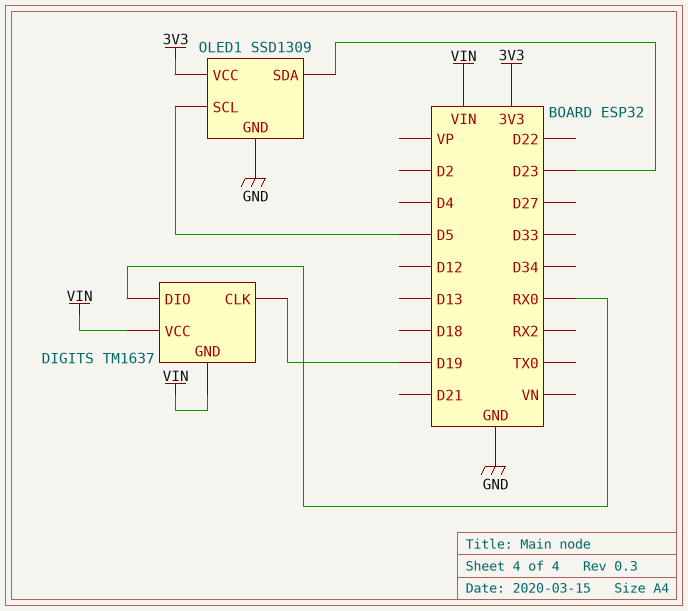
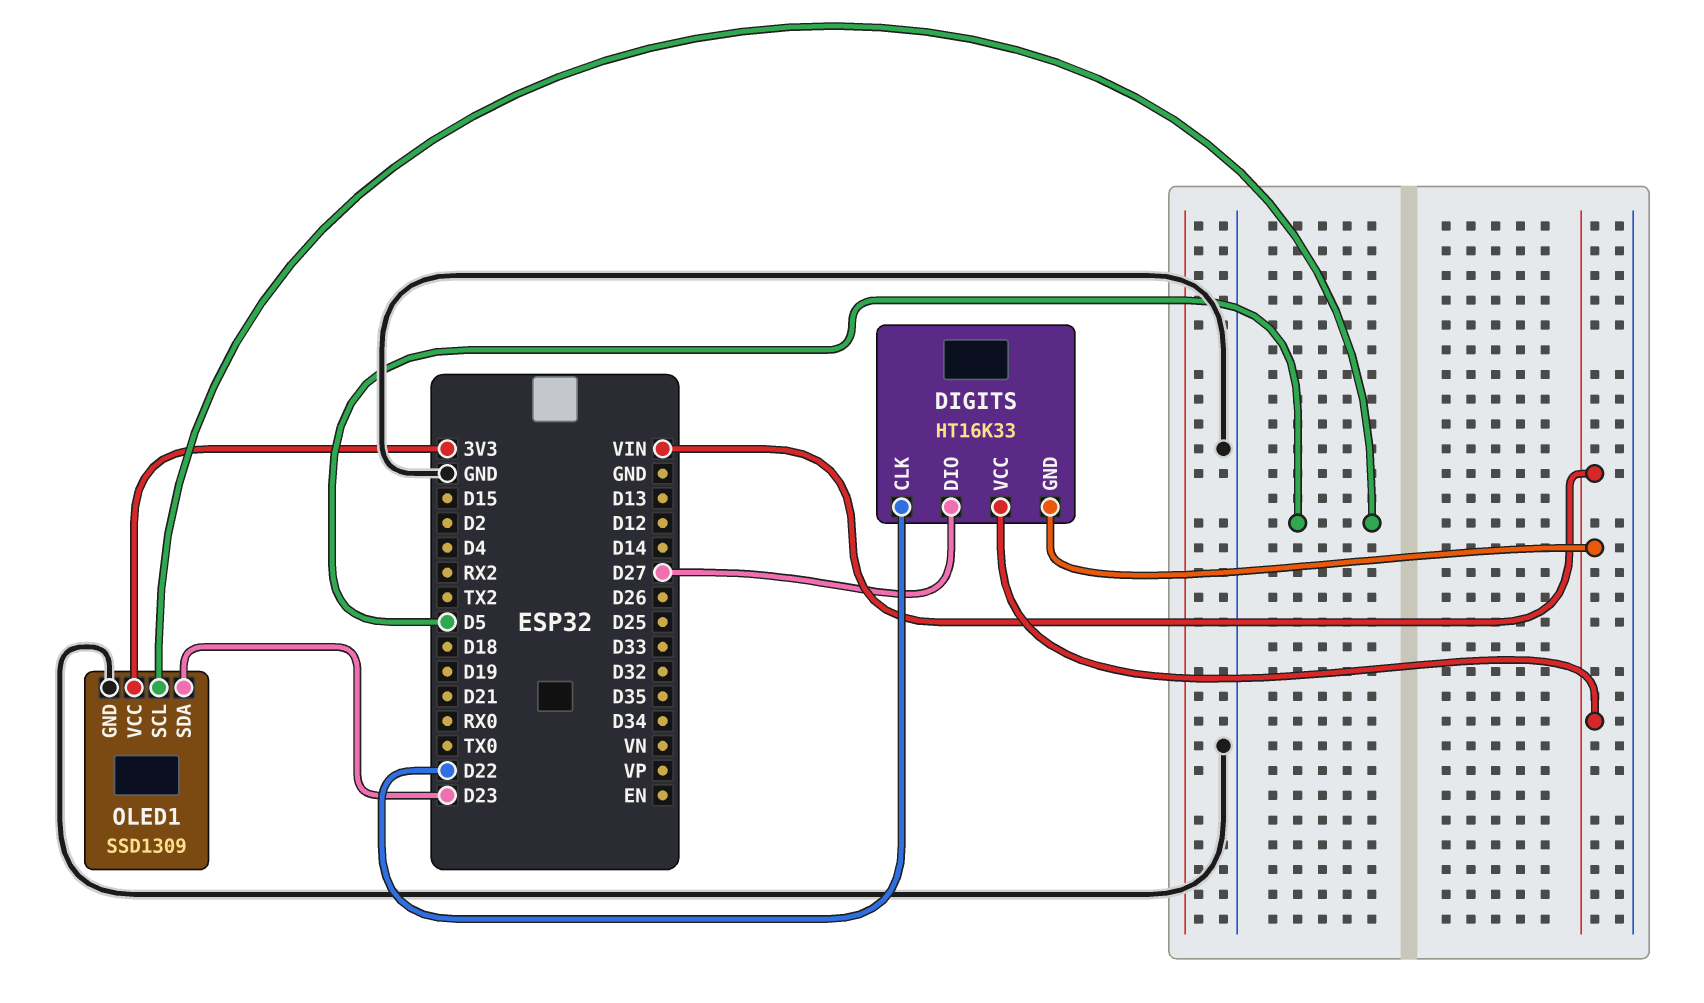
DIGITS: TM1637 -> HT16K33
DIGITS pin CLK: D19 -> D22
DIGITS pin DIO: RX0 -> D27

